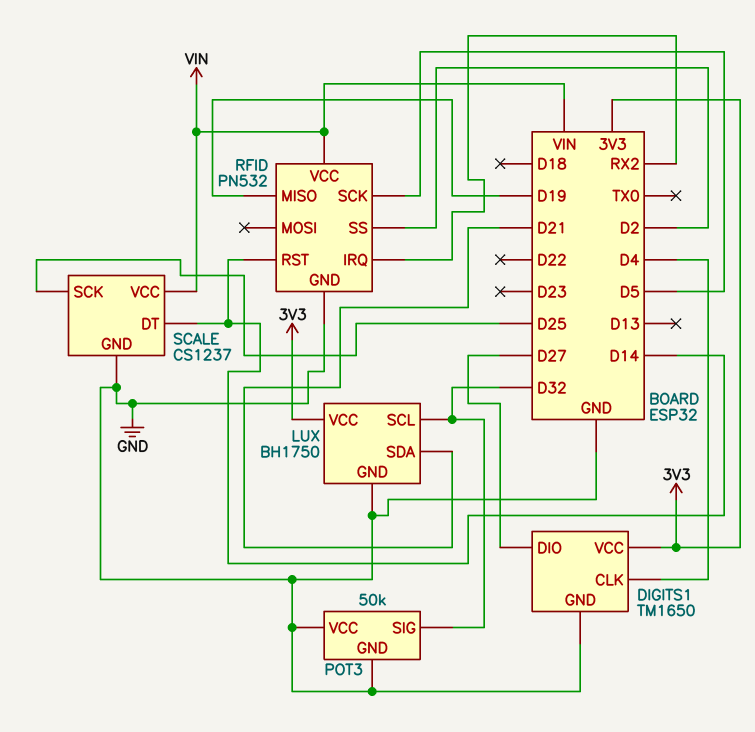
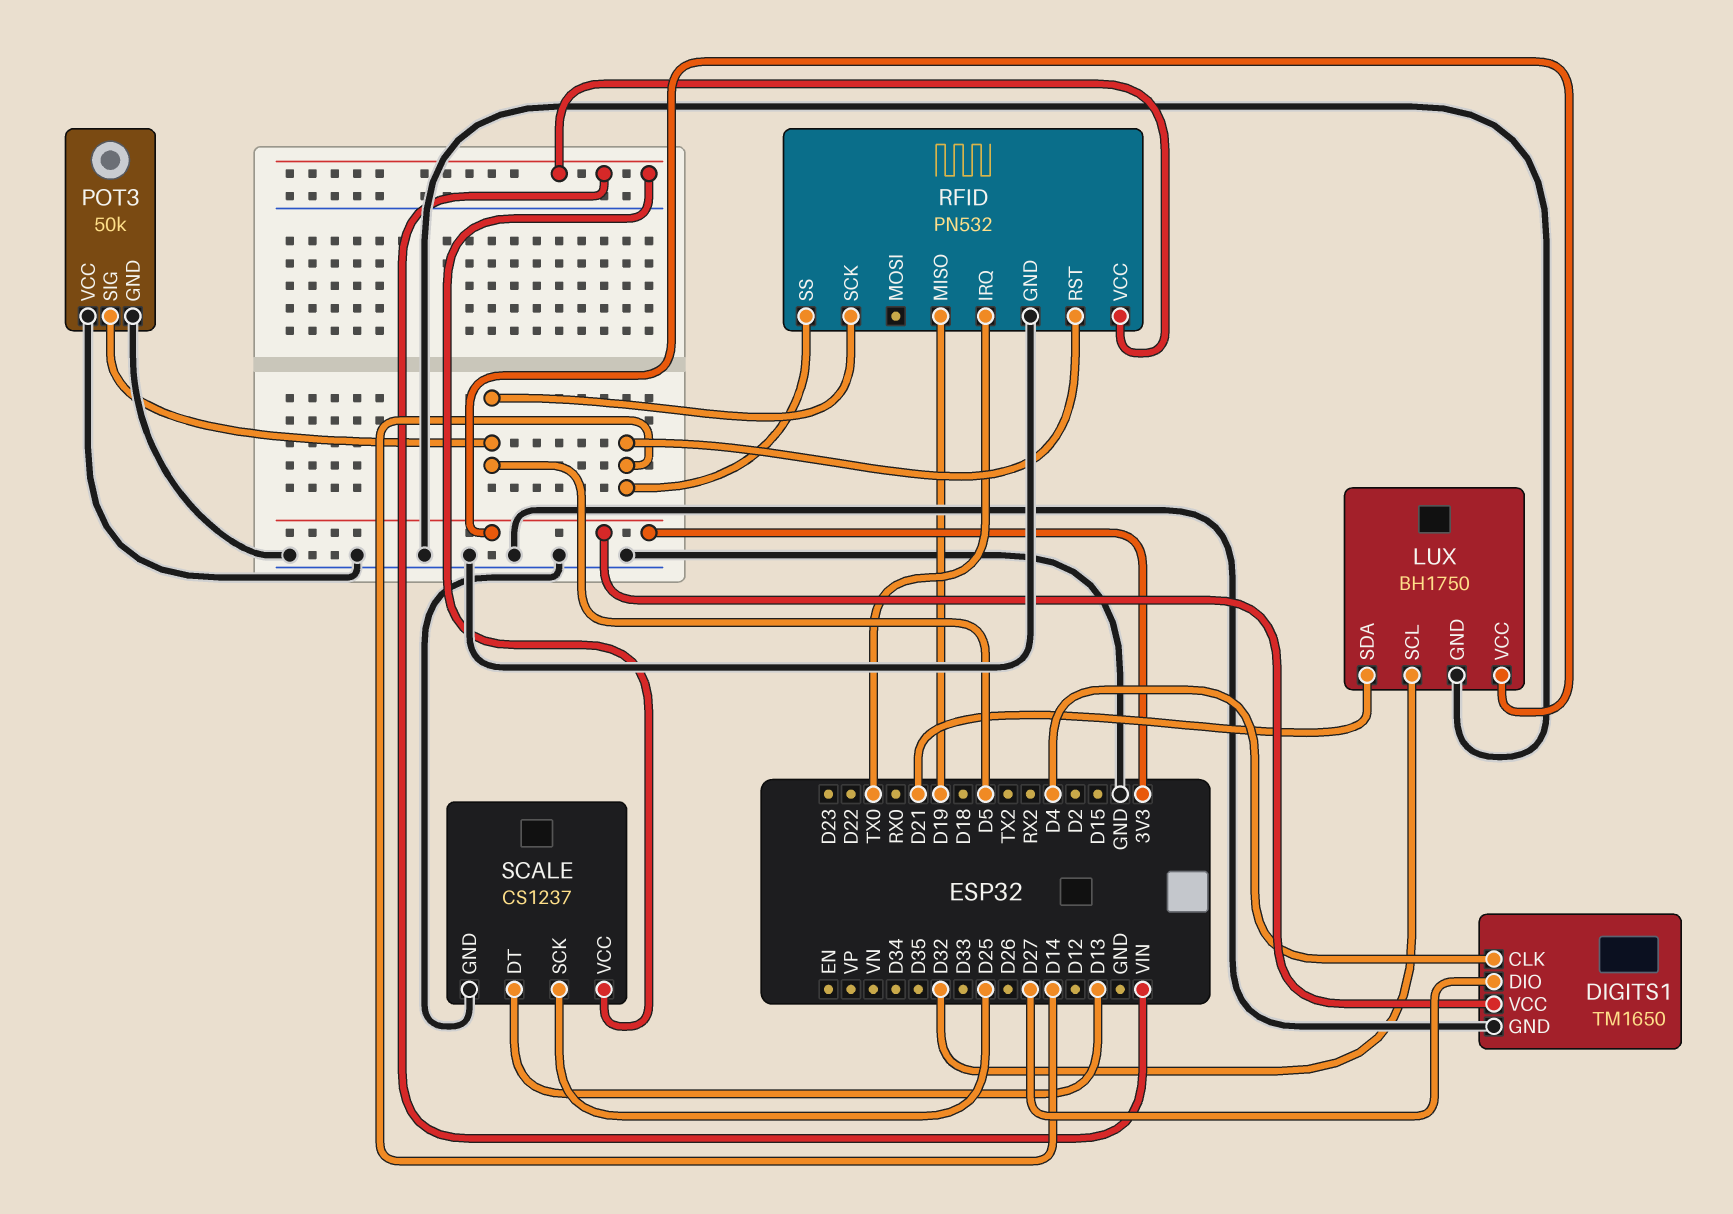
POT3 pin SIG: D32 -> D5
RFID pin IRQ: RX2 -> TX0
RFID pin SS: D2 -> D14
SCALE pin DT: D14 -> D13

